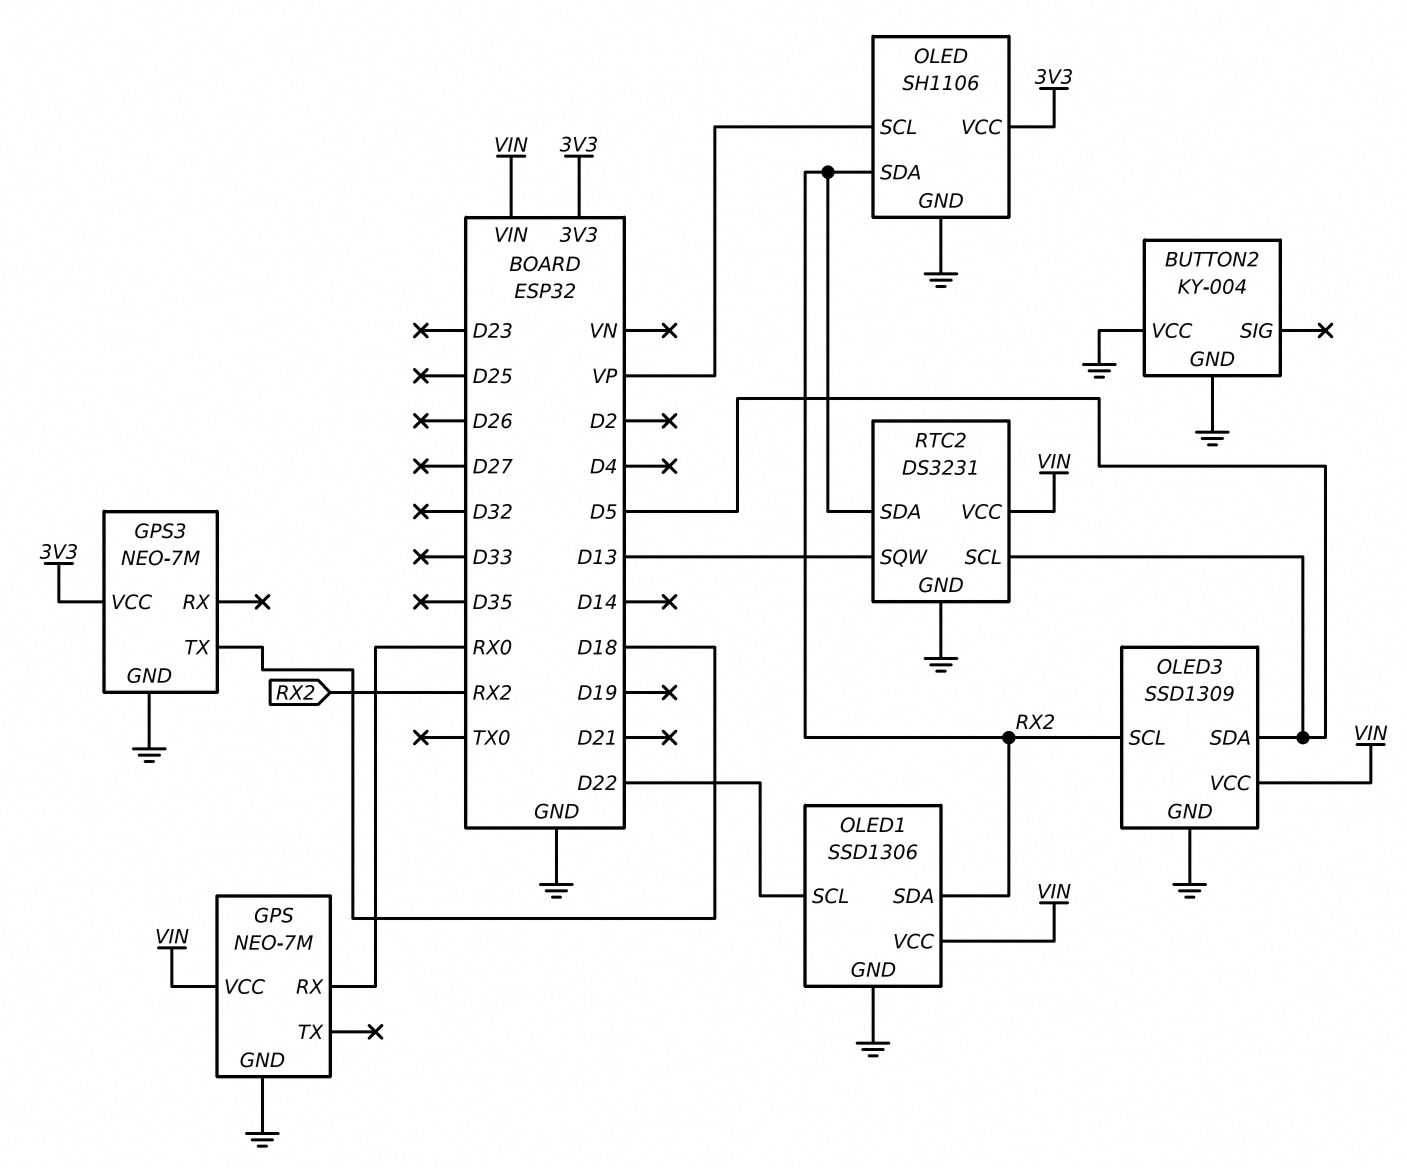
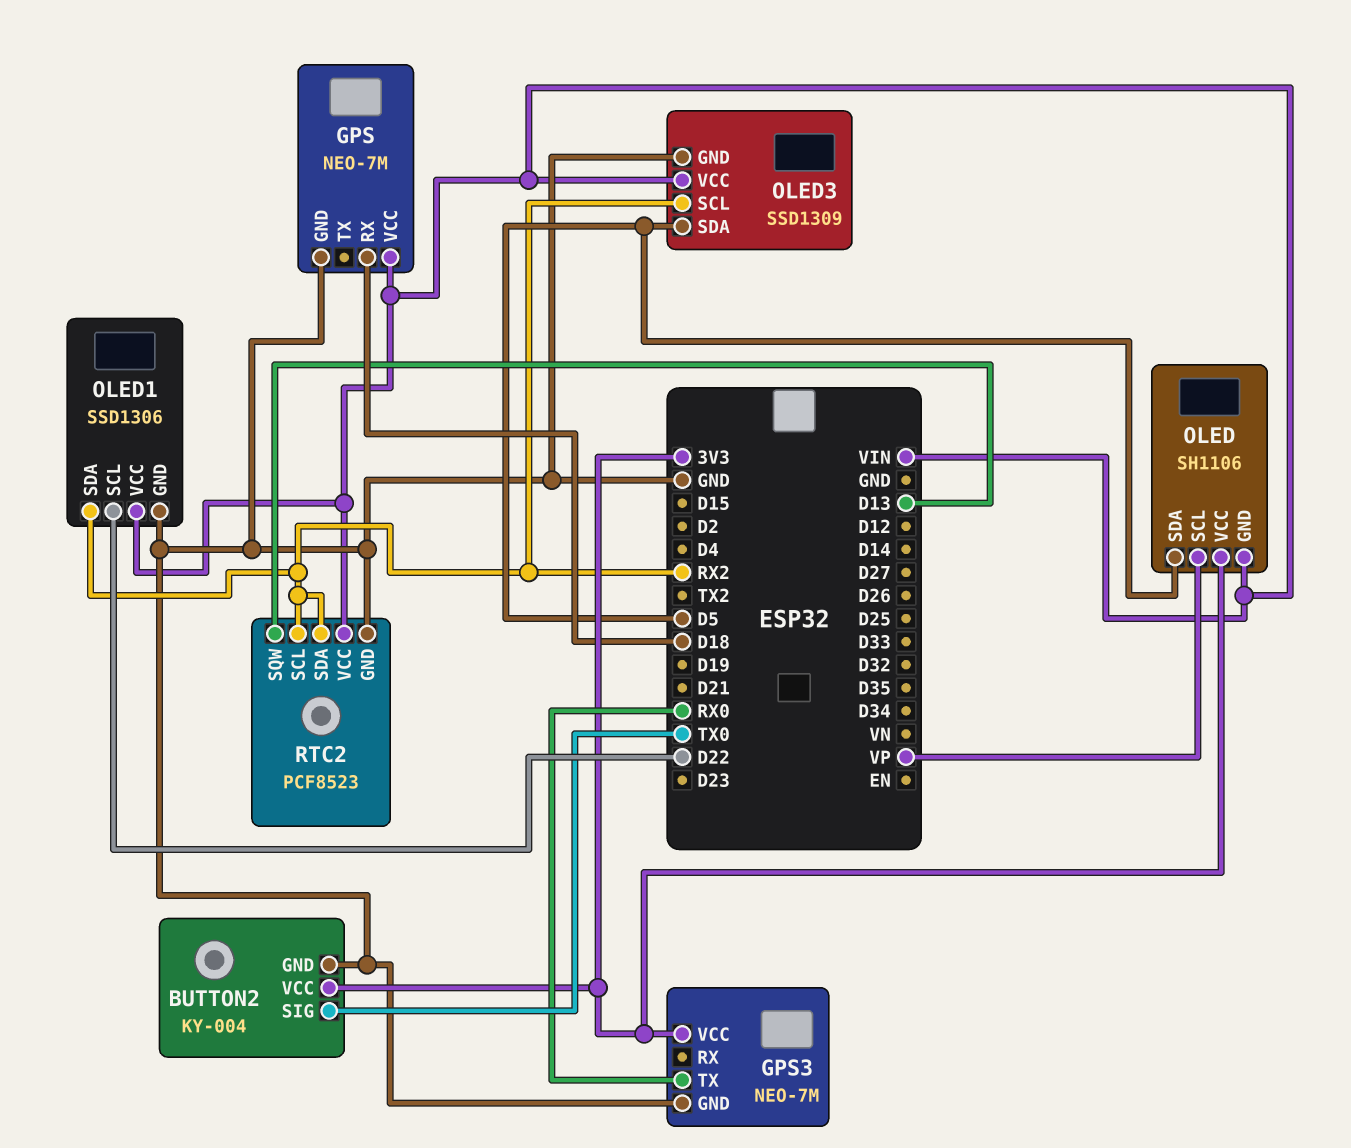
BUTTON2 pin SIG: none -> TX0
BUTTON2 pin VCC: GND -> 3V3
GPS pin RX: RX0 -> D18
GPS3 pin TX: D18 -> RX0
OLED pin GND: GND -> VIN
OLED pin SDA: RX2 -> D5
RTC2: DS3231 -> PCF8523
RTC2 pin SCL: D5 -> RX2

